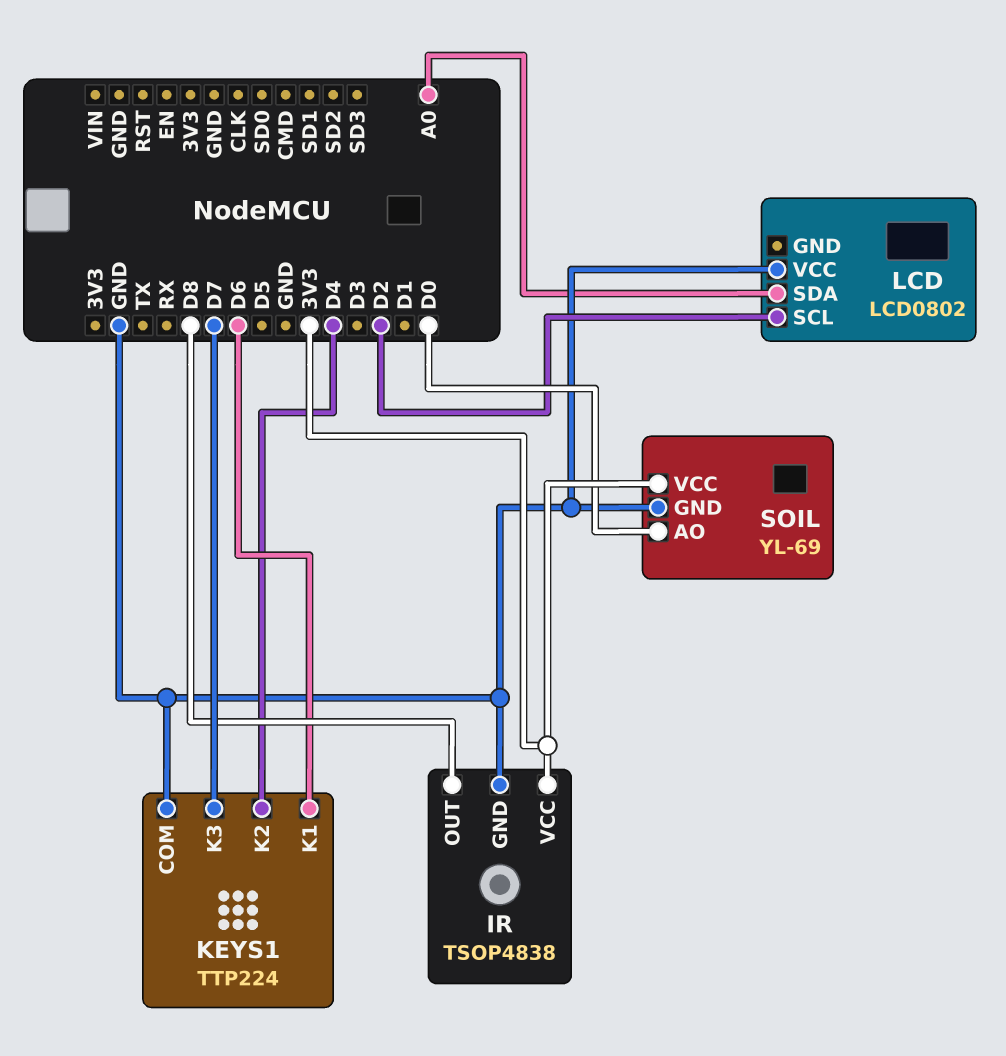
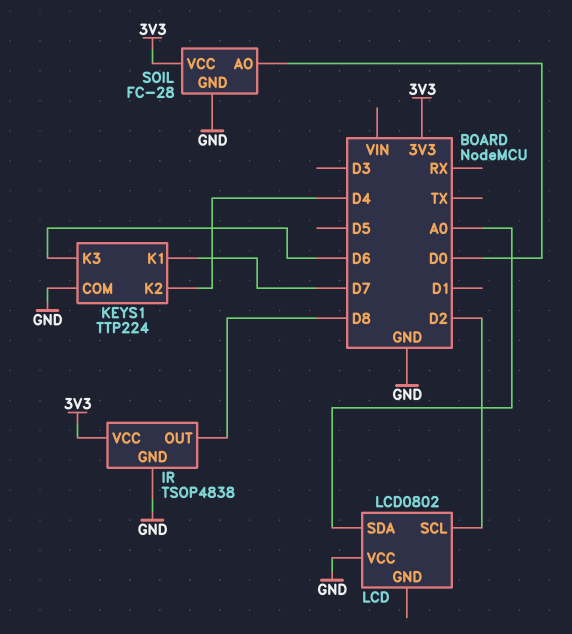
KEYS1 pin K1: D6 -> D7
KEYS1 pin K3: D7 -> D6
SOIL: YL-69 -> FC-28

